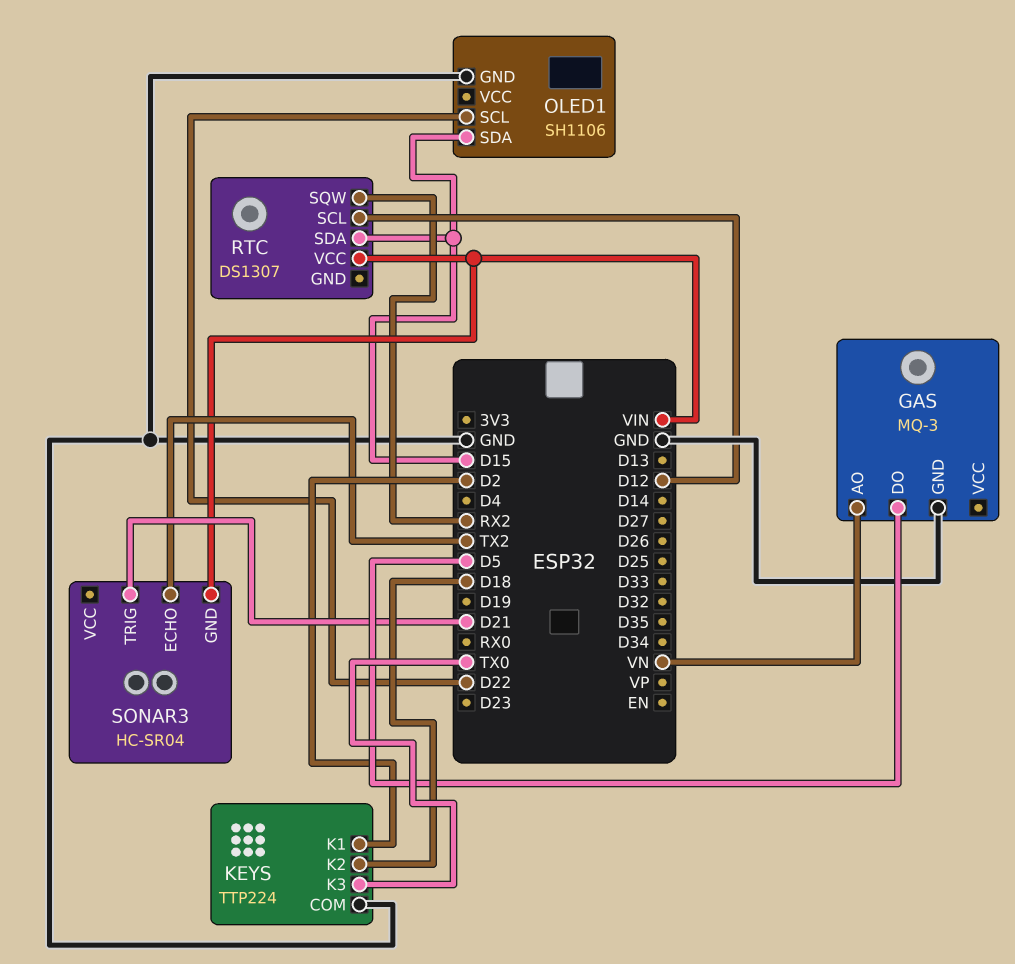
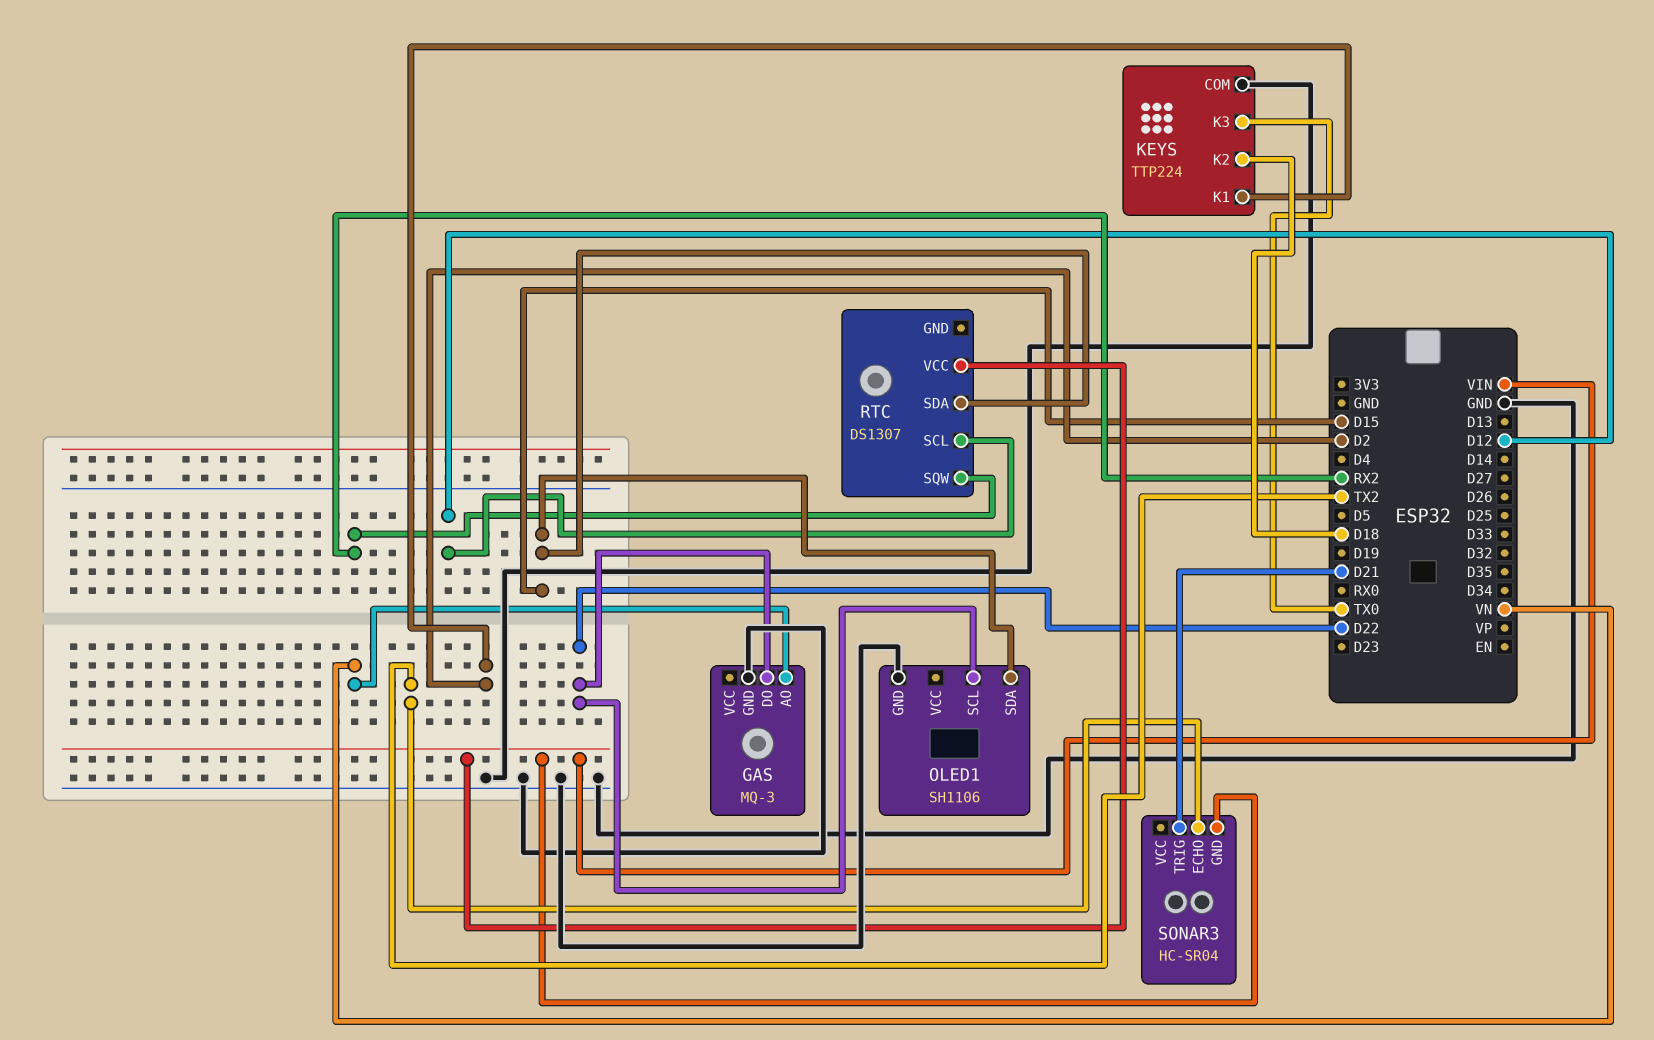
GAS pin DO: D5 -> D22

